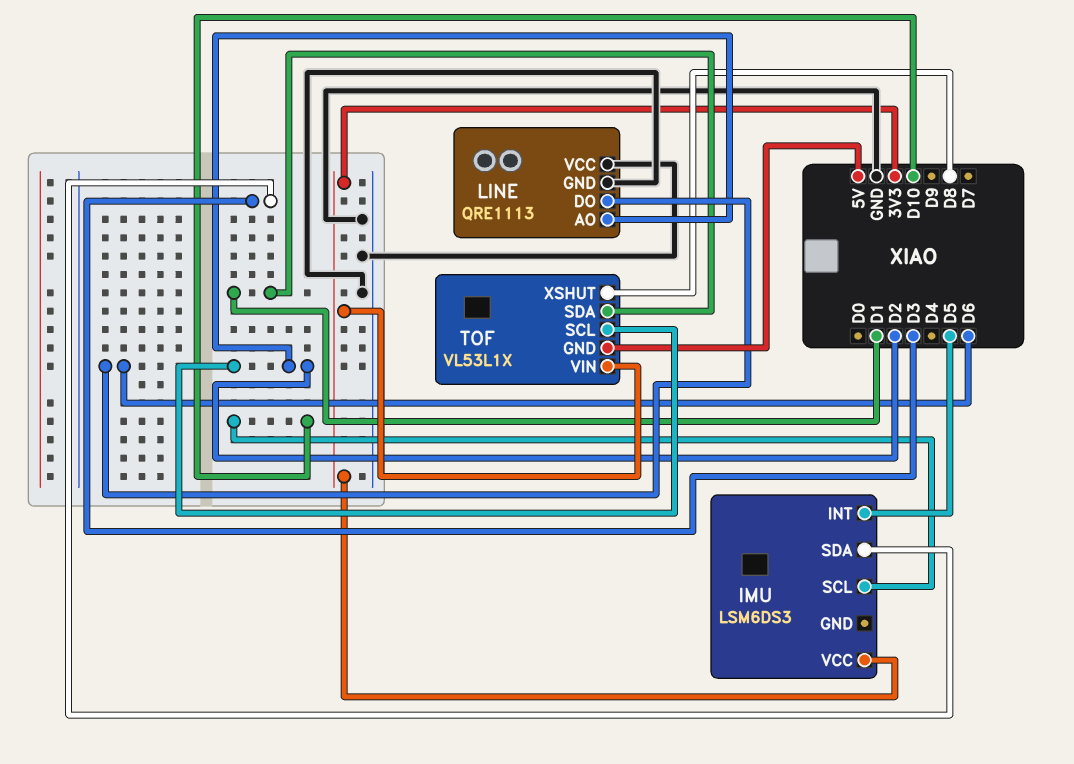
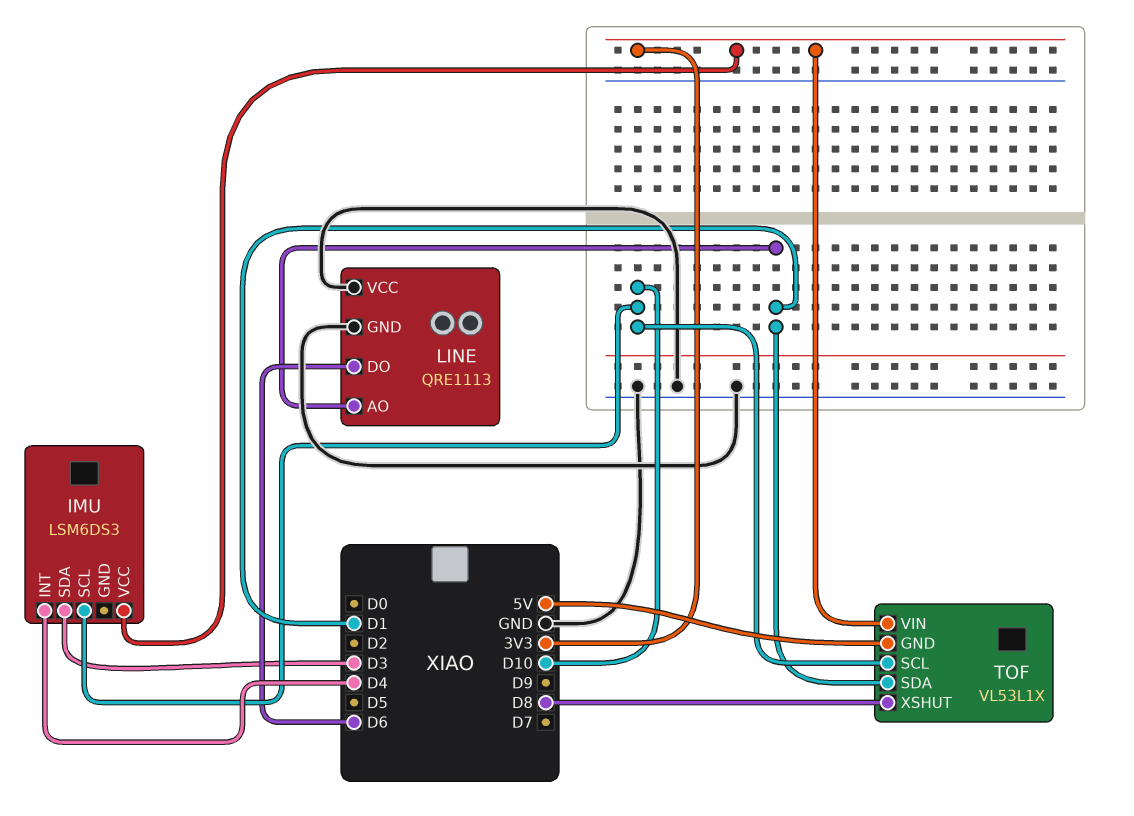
IMU pin INT: D5 -> D4
LINE pin AO: D2 -> D1
TOF pin SCL: D2 -> D10

